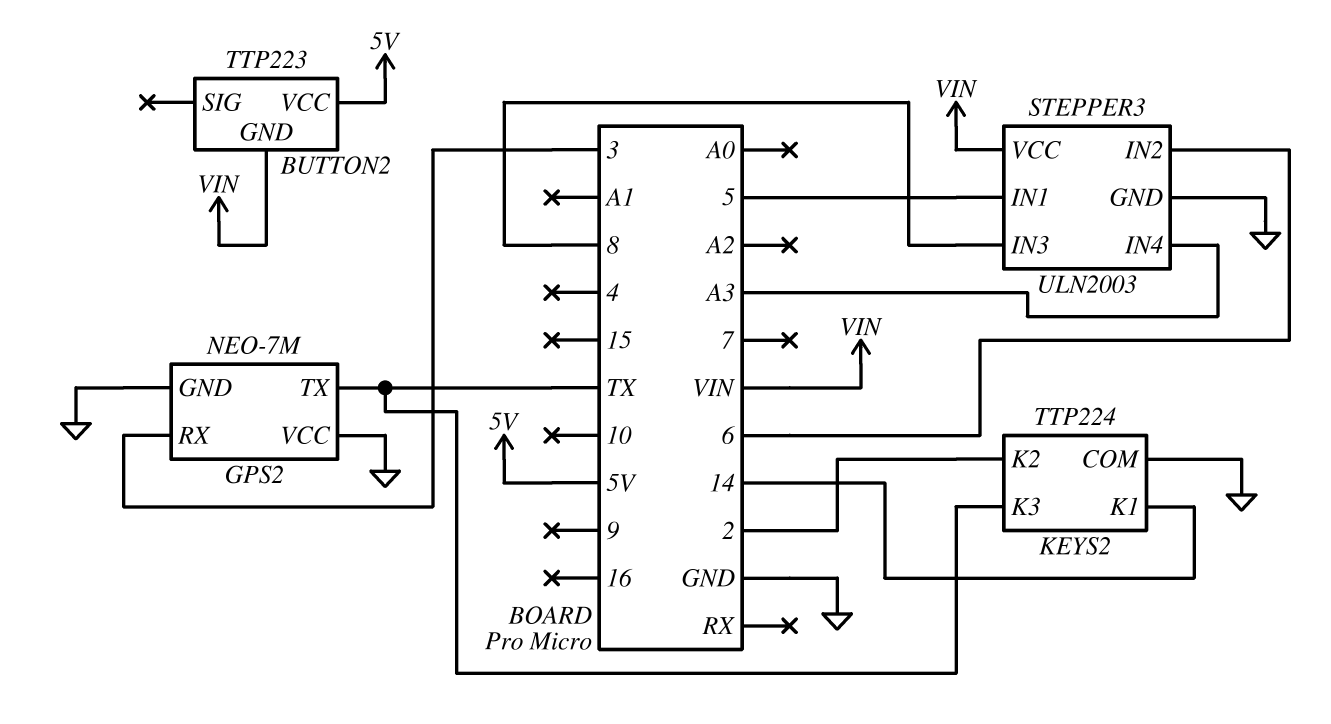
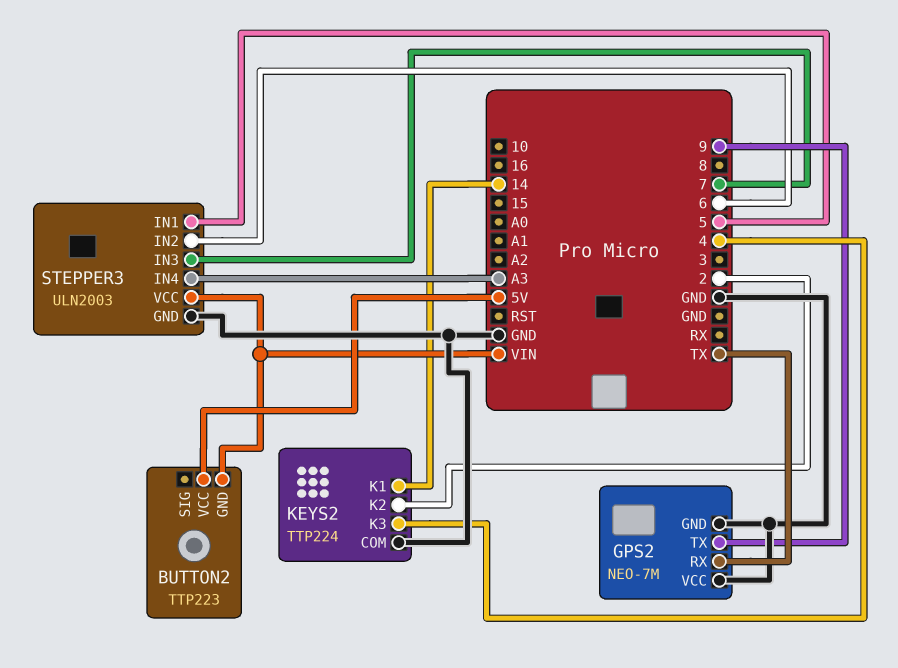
GPS2 pin RX: 3 -> TX
GPS2 pin TX: TX -> 9
KEYS2 pin K3: TX -> 4
STEPPER3 pin IN3: 8 -> 7

